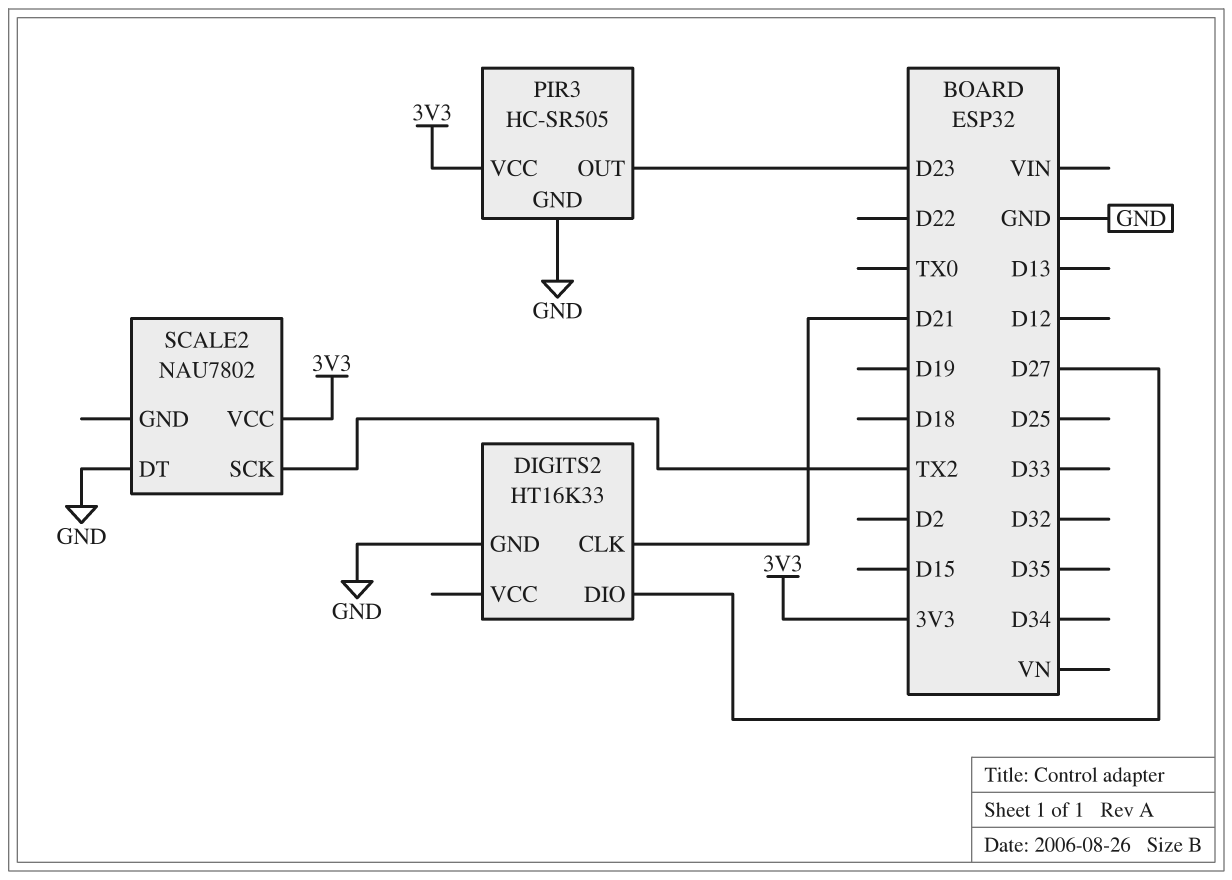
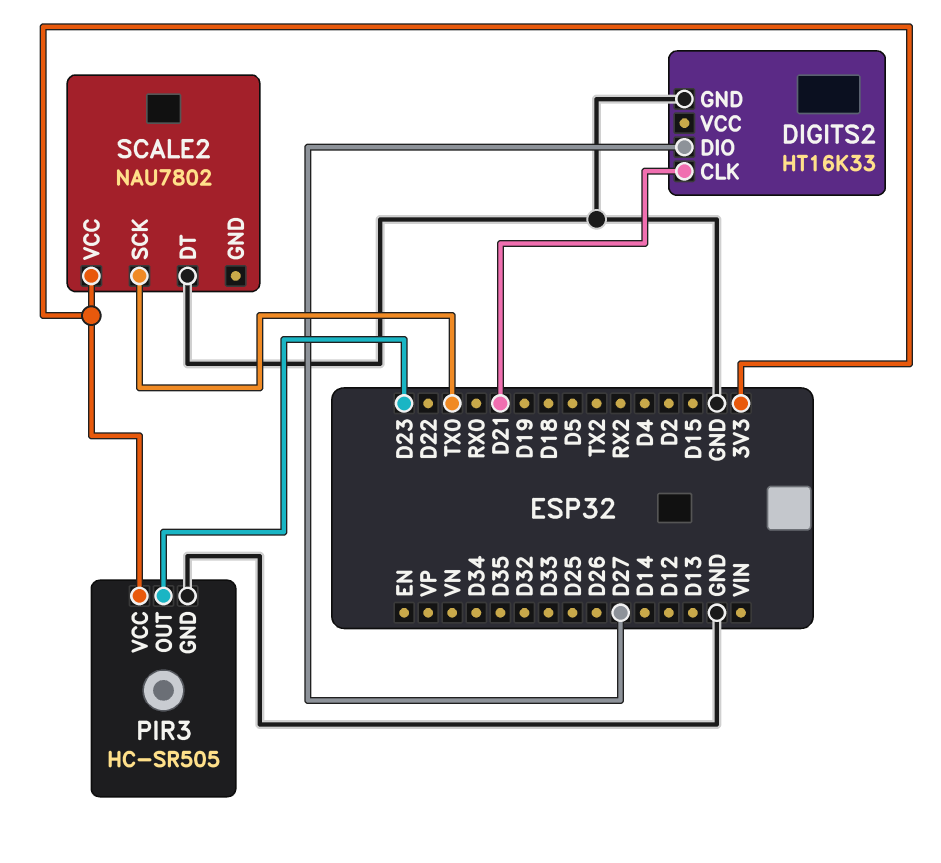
SCALE2 pin SCK: TX2 -> TX0

